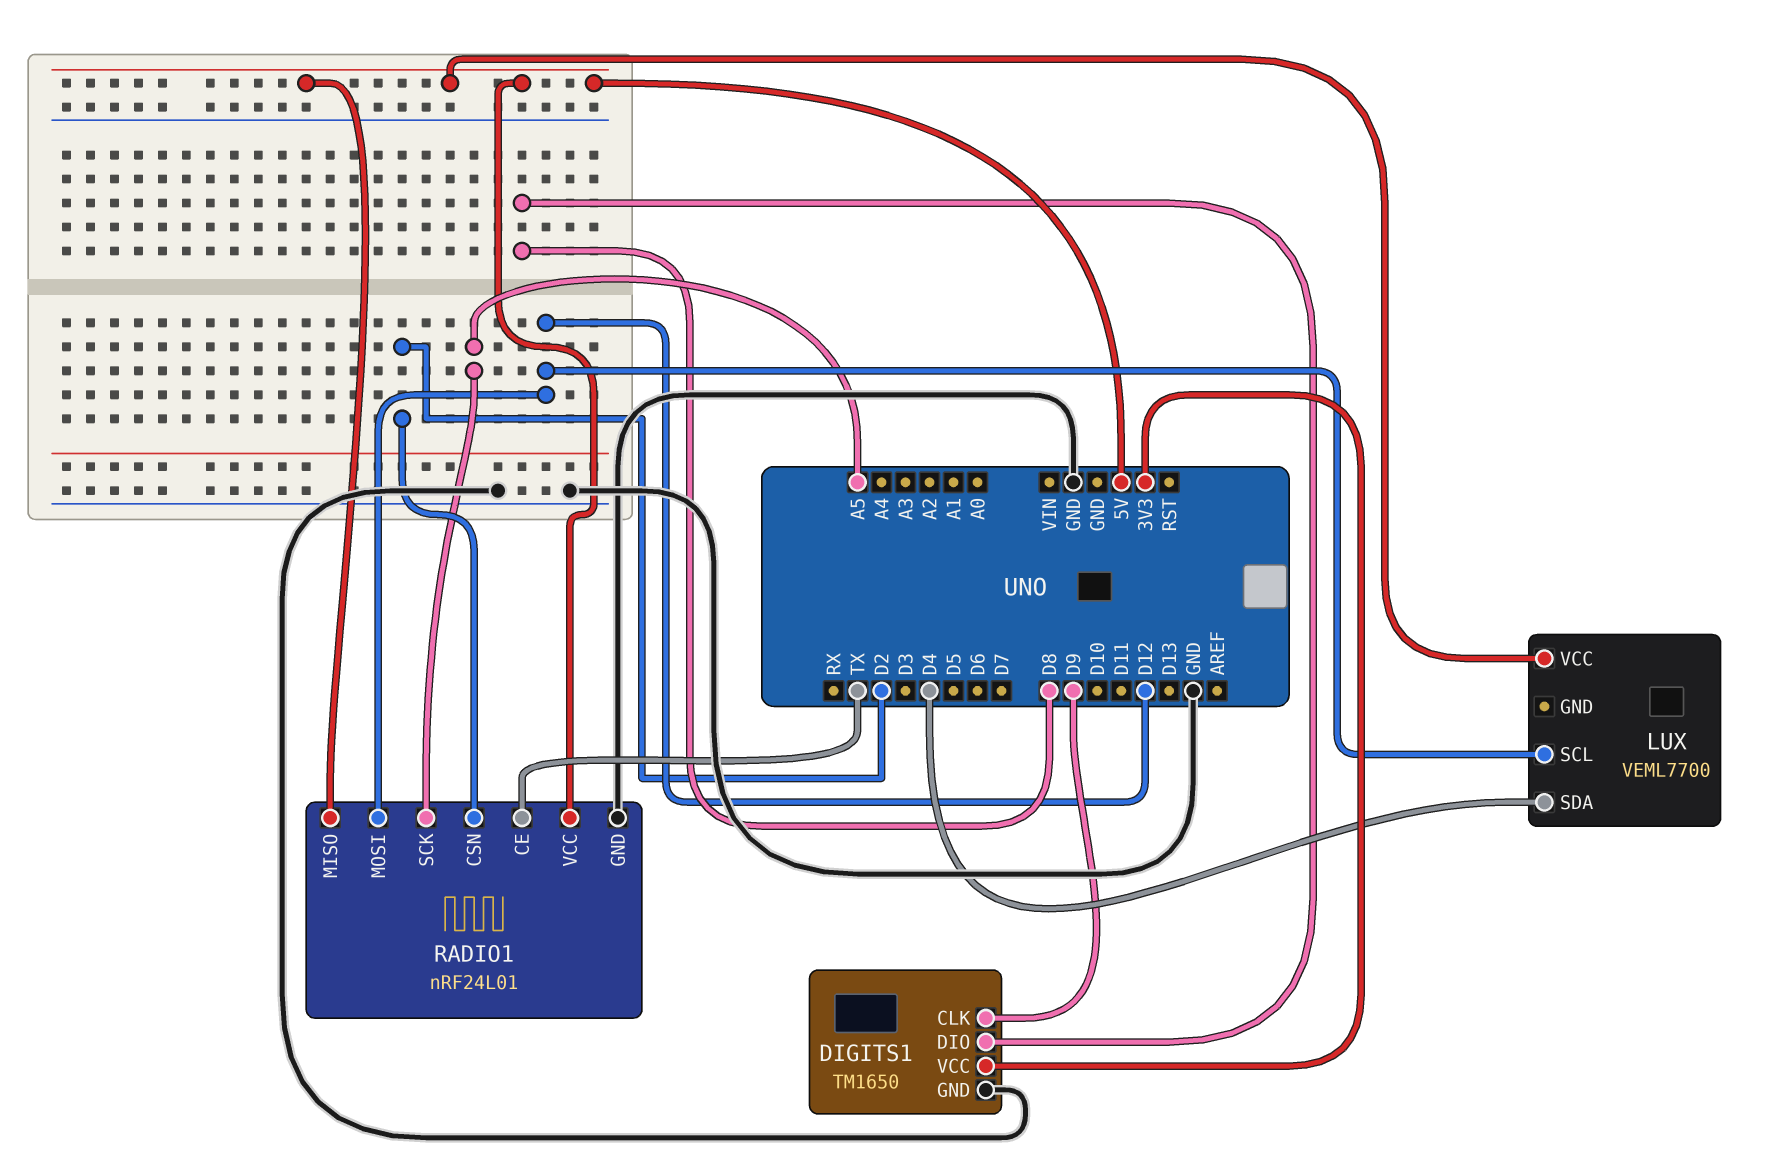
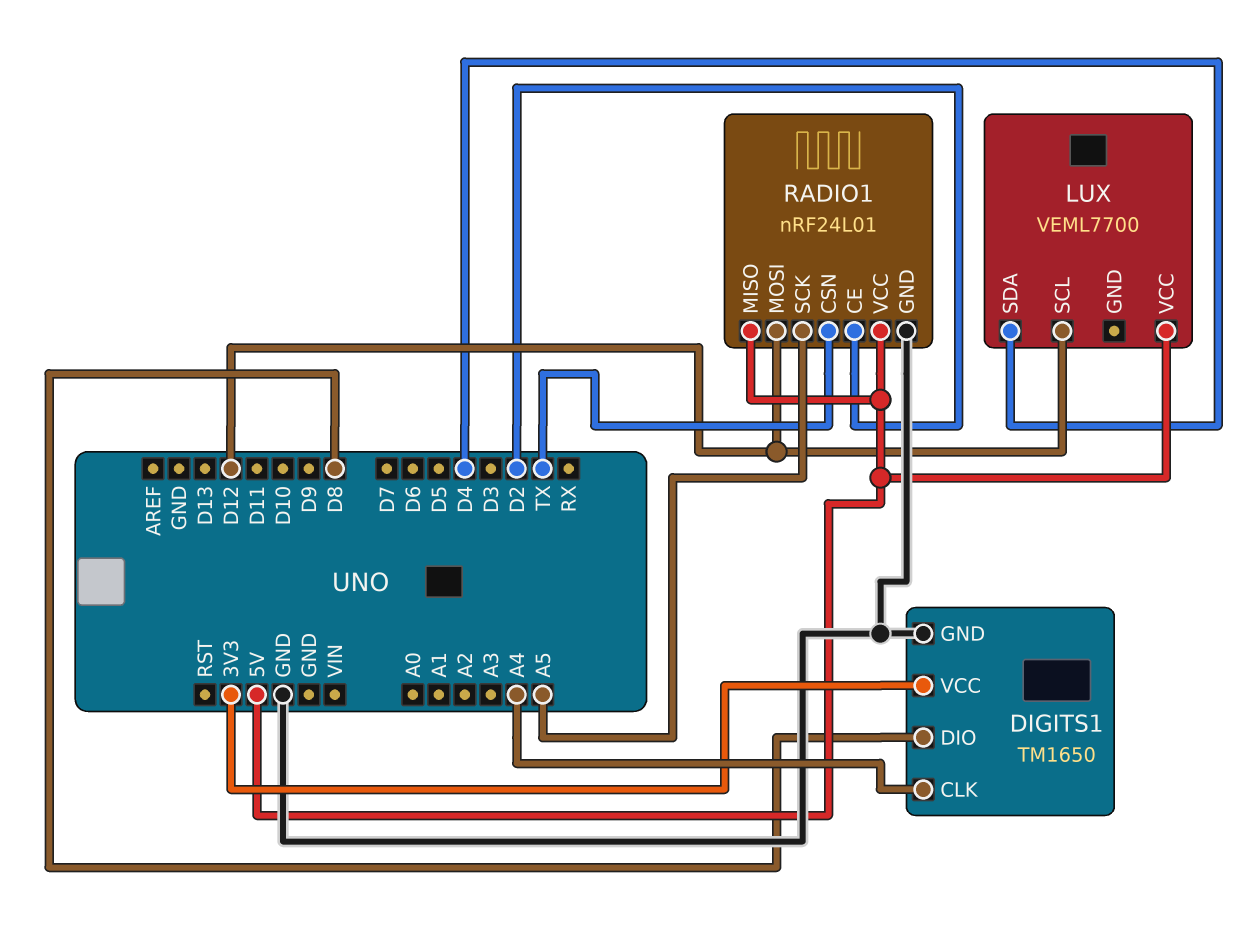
DIGITS1 pin CLK: D9 -> A4
RADIO1 pin CE: TX -> D2
RADIO1 pin CSN: D2 -> TX

